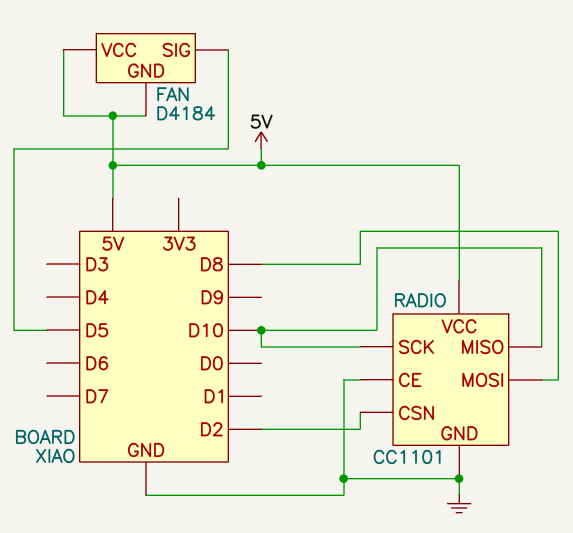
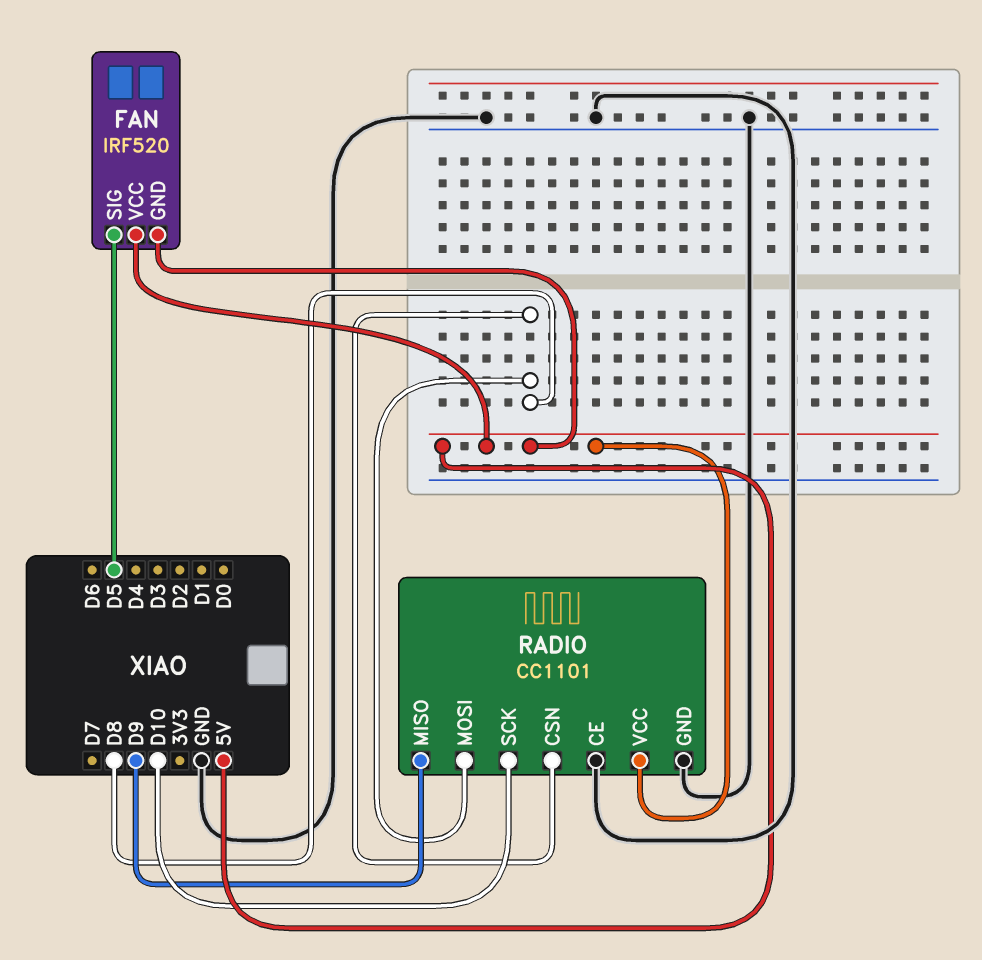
FAN: D4184 -> IRF520
RADIO pin CSN: D2 -> D8
RADIO pin MISO: D10 -> D9

